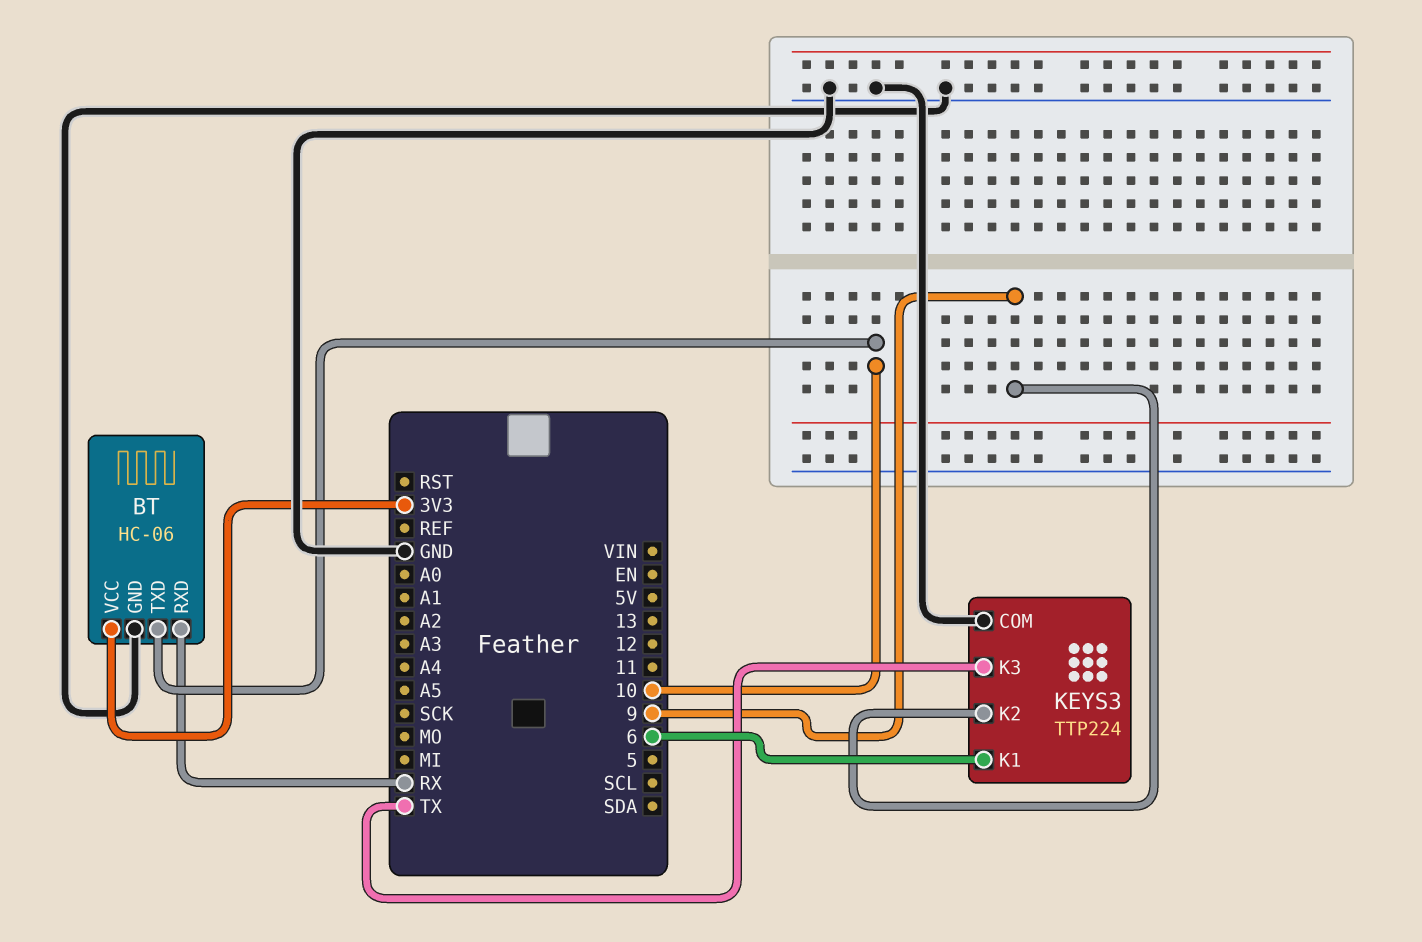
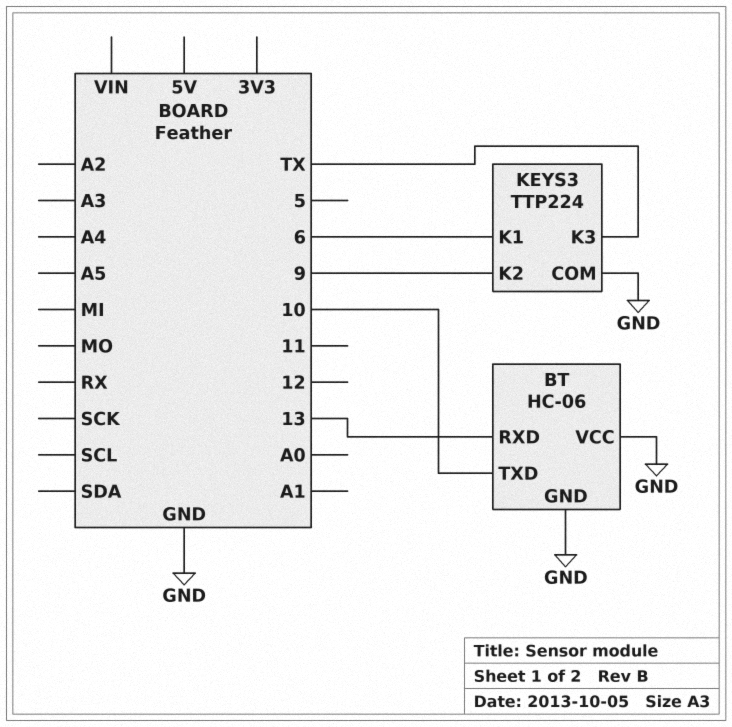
BT pin RXD: RX -> 13
BT pin VCC: 3V3 -> GND

